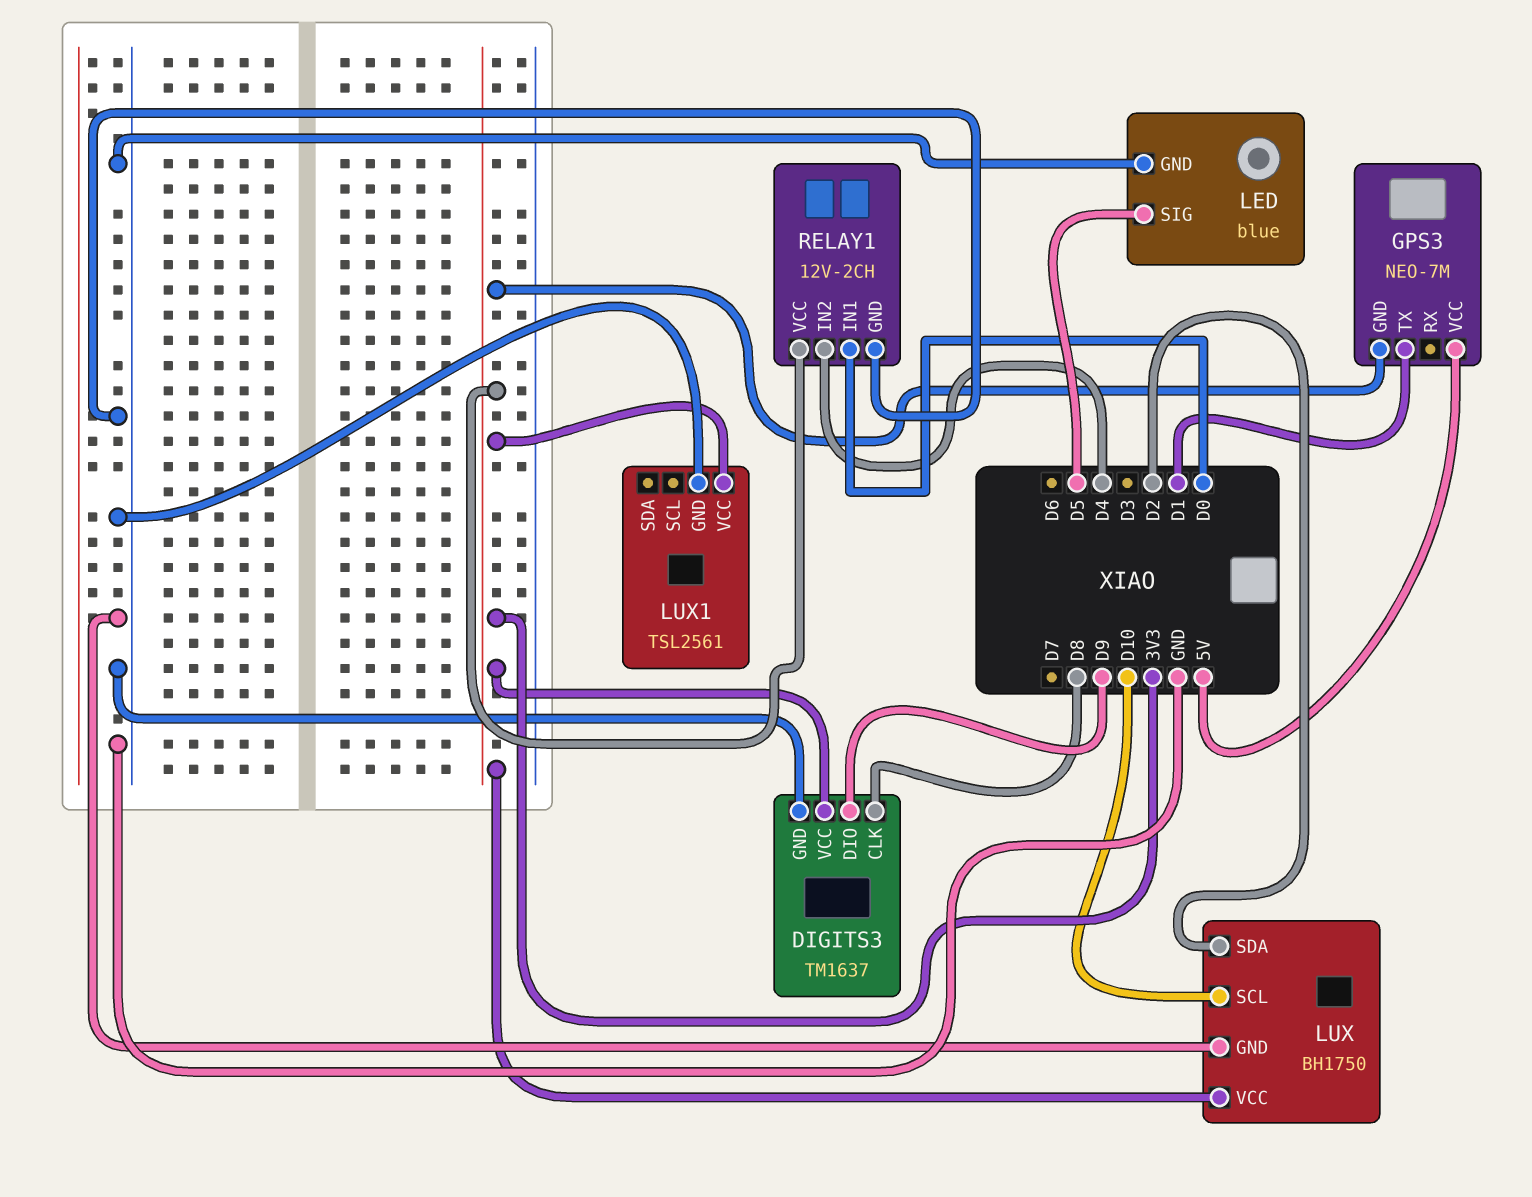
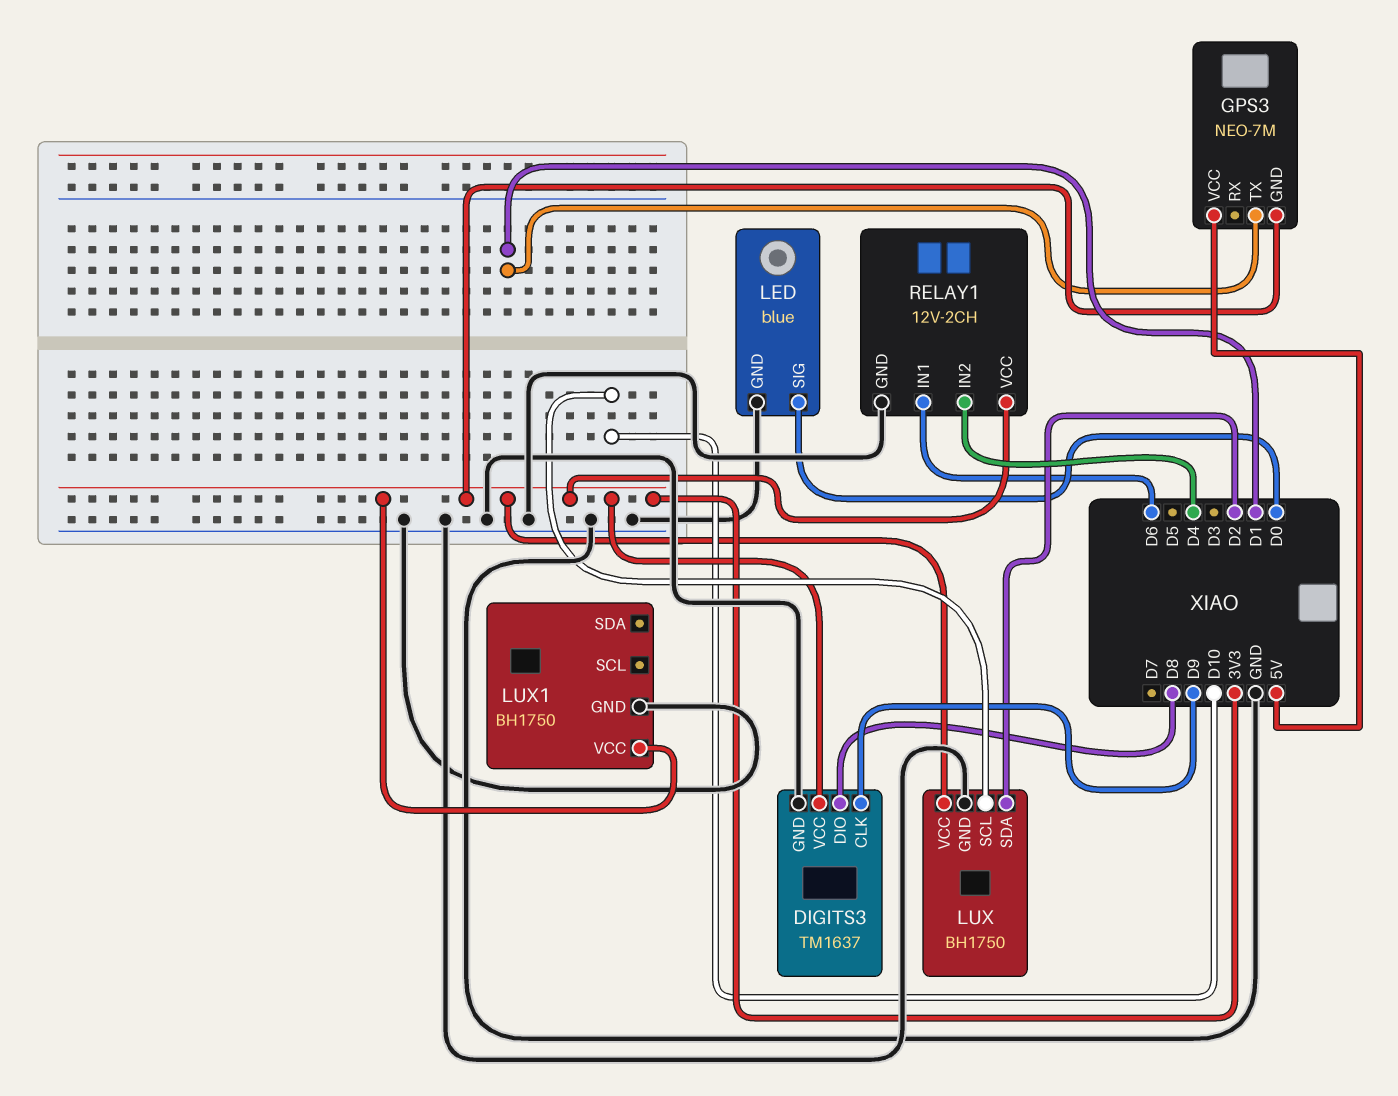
DIGITS3 pin CLK: D8 -> D9
DIGITS3 pin DIO: D9 -> D8
LED pin SIG: D5 -> D0
LUX1: TSL2561 -> BH1750
RELAY1 pin IN1: D0 -> D6

